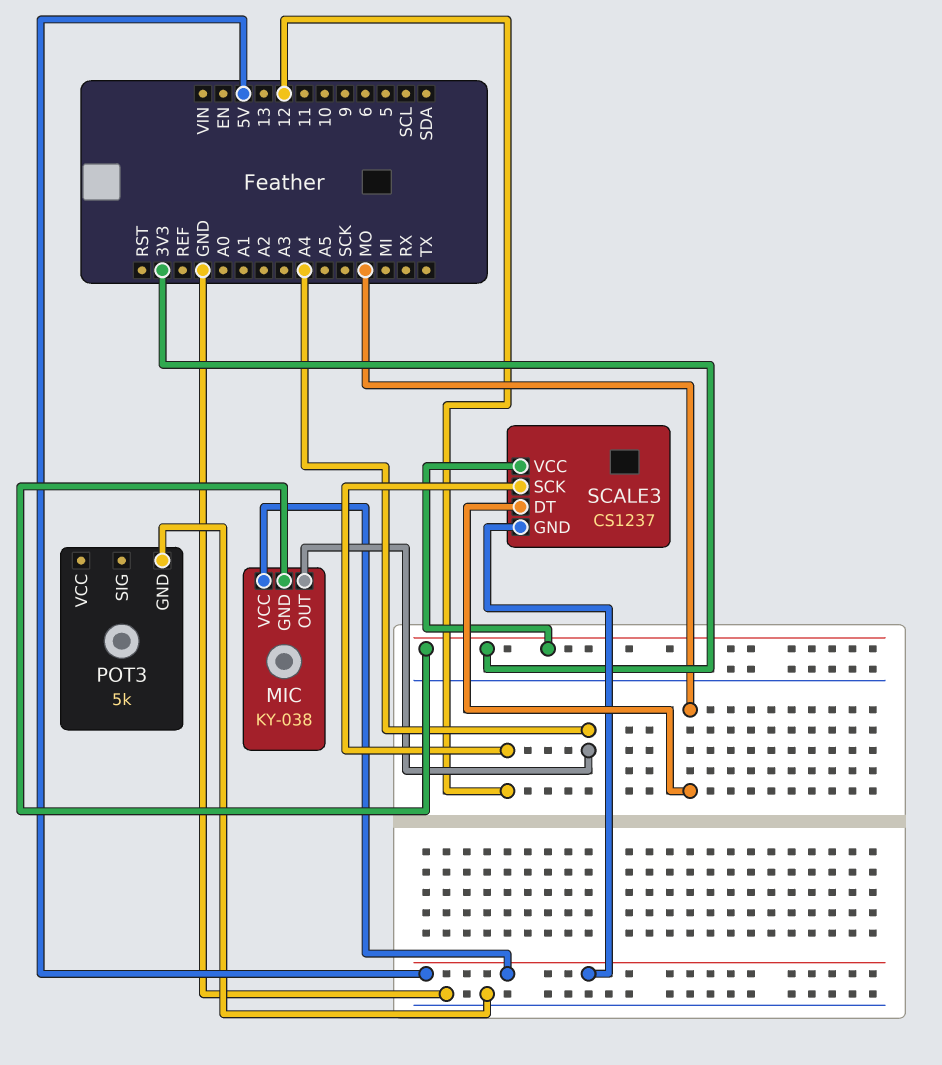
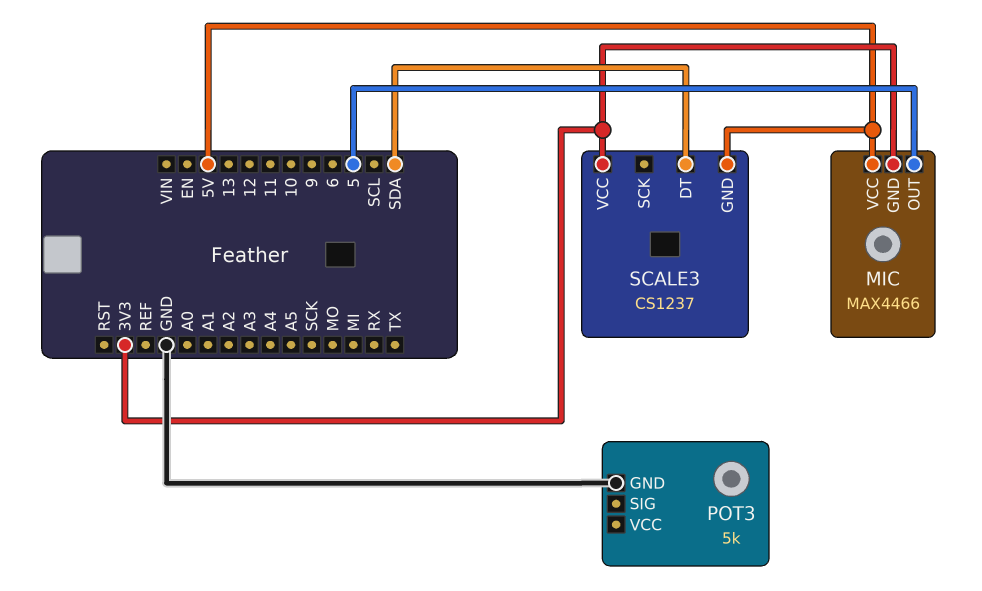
MIC: KY-038 -> MAX4466
MIC pin OUT: A4 -> 5
SCALE3 pin DT: MO -> SDA
SCALE3 pin SCK: 12 -> none

